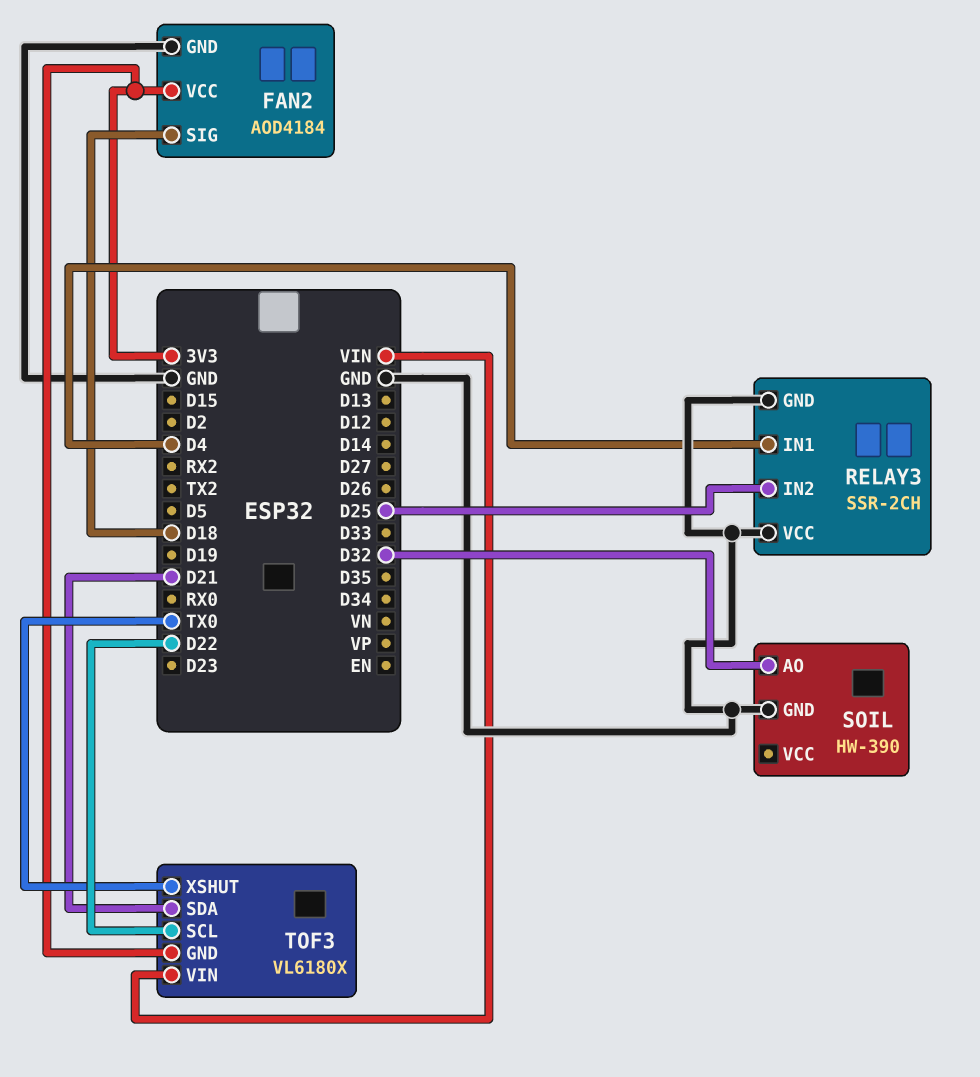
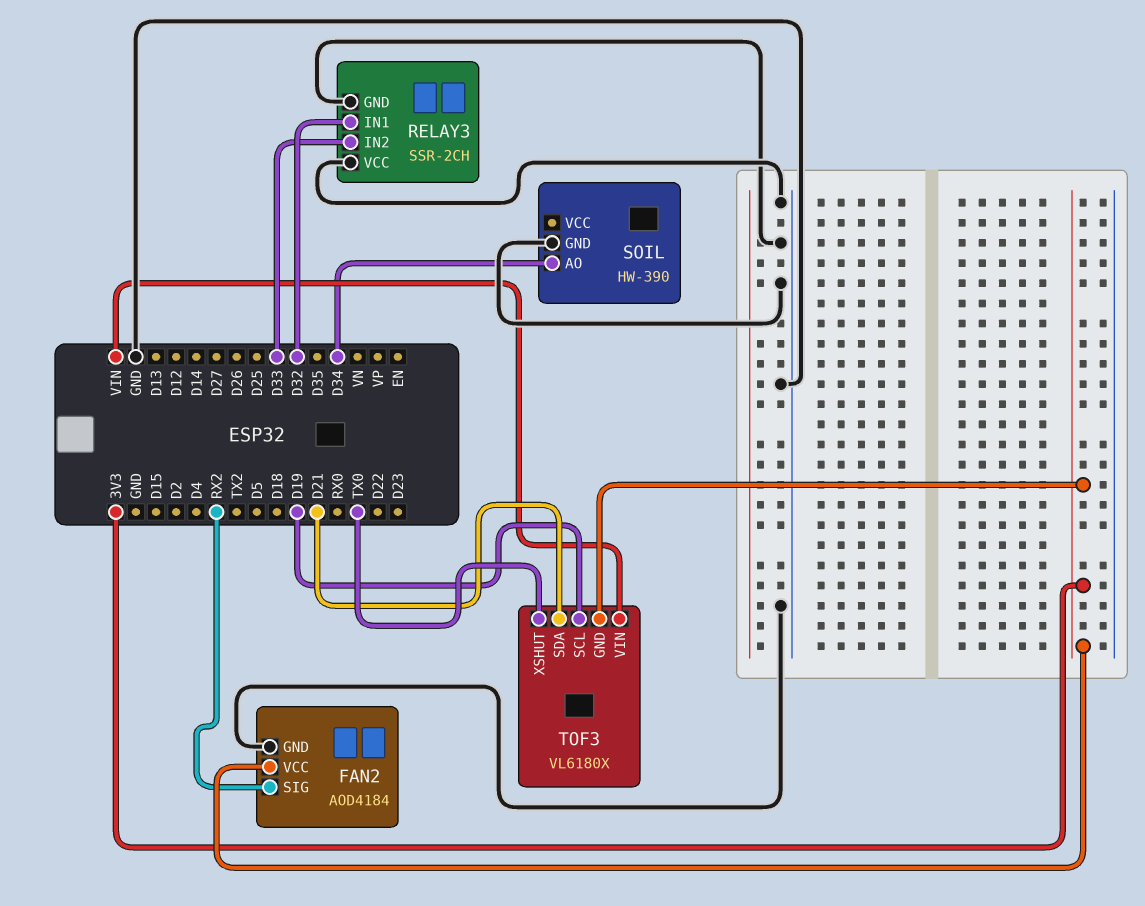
FAN2 pin SIG: D18 -> RX2
RELAY3 pin IN1: D4 -> D32
RELAY3 pin IN2: D25 -> D33
SOIL pin AO: D32 -> D34
TOF3 pin SCL: D22 -> D19

